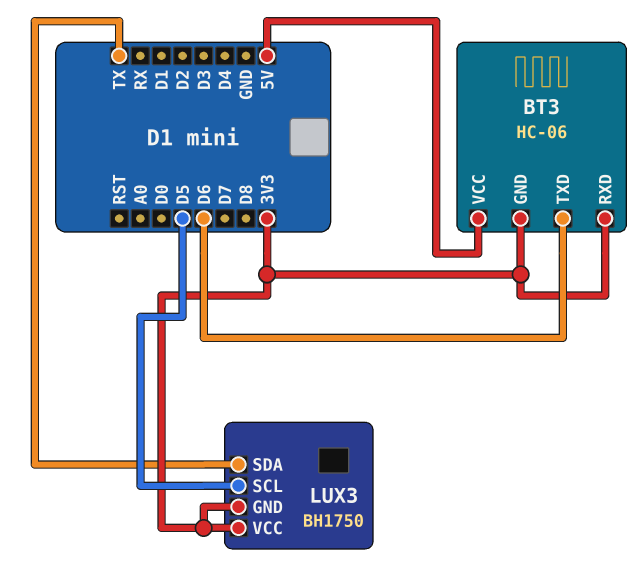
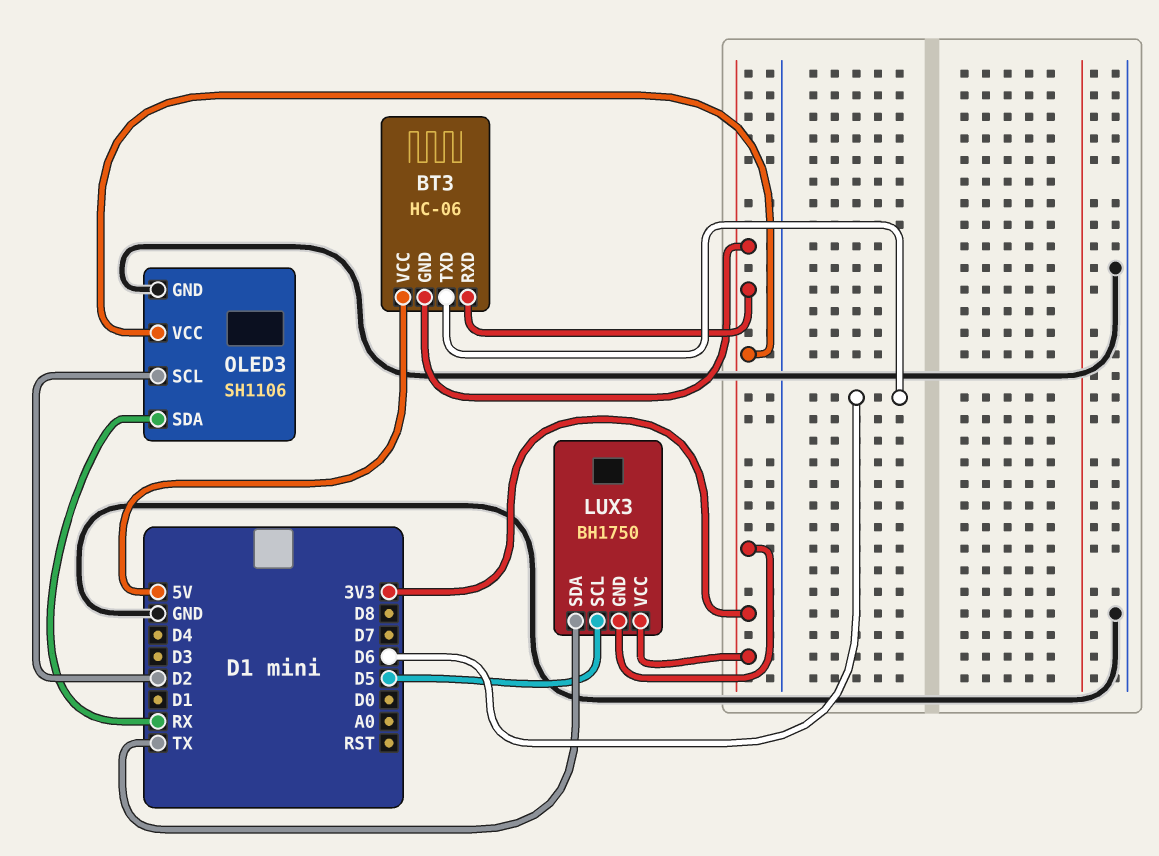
OLED3: none -> SH1106
OLED3 pin GND: none -> GND
OLED3 pin SCL: none -> D2
OLED3 pin SDA: none -> RX
OLED3 pin VCC: none -> 3V3

